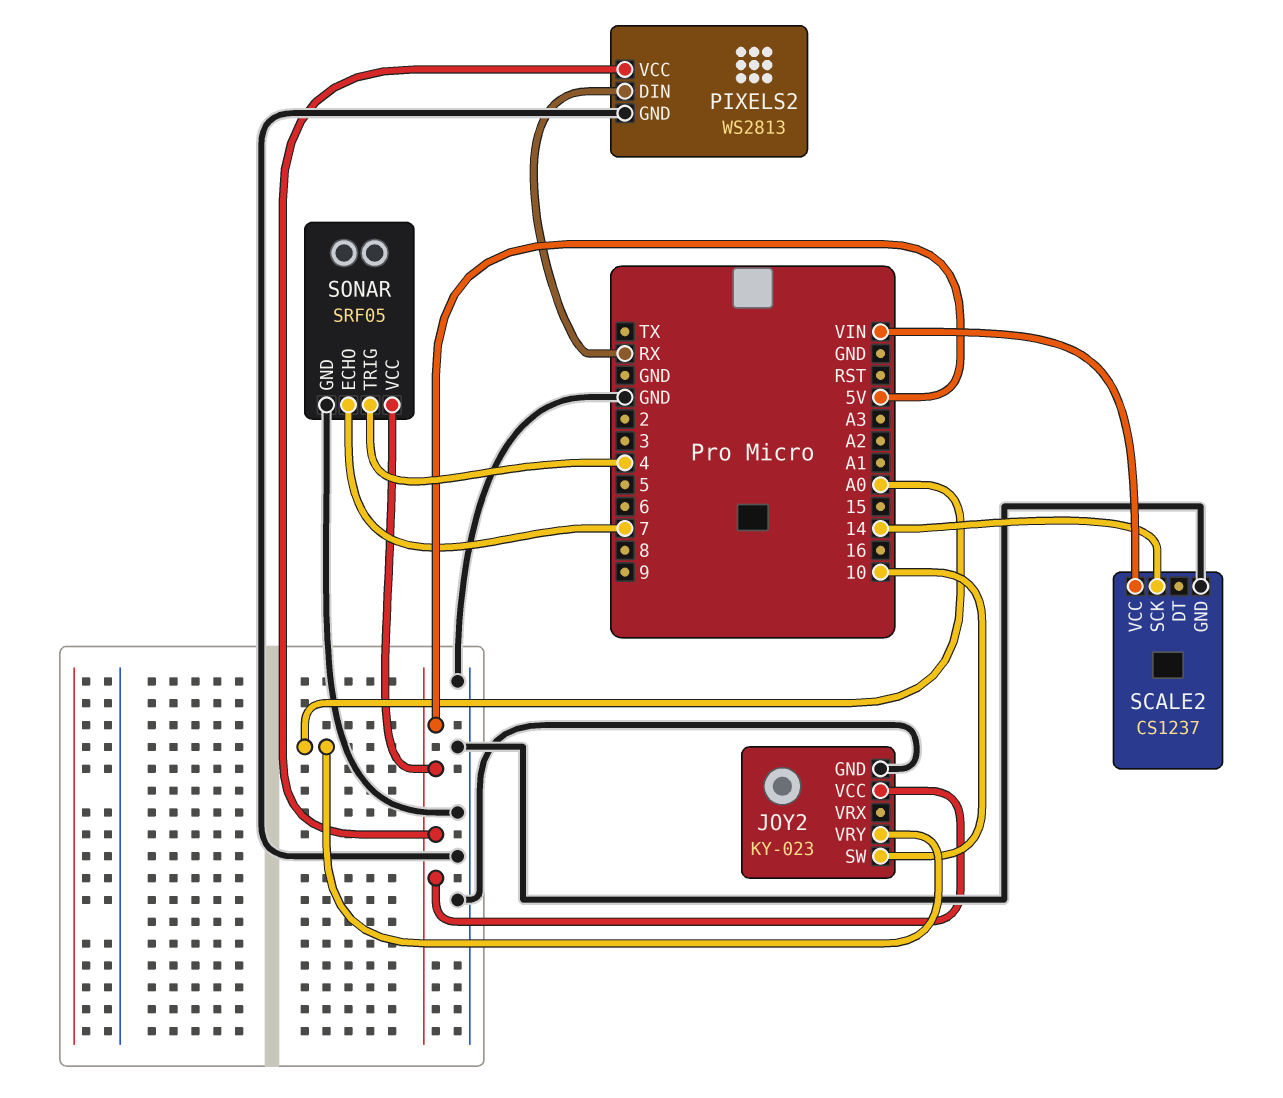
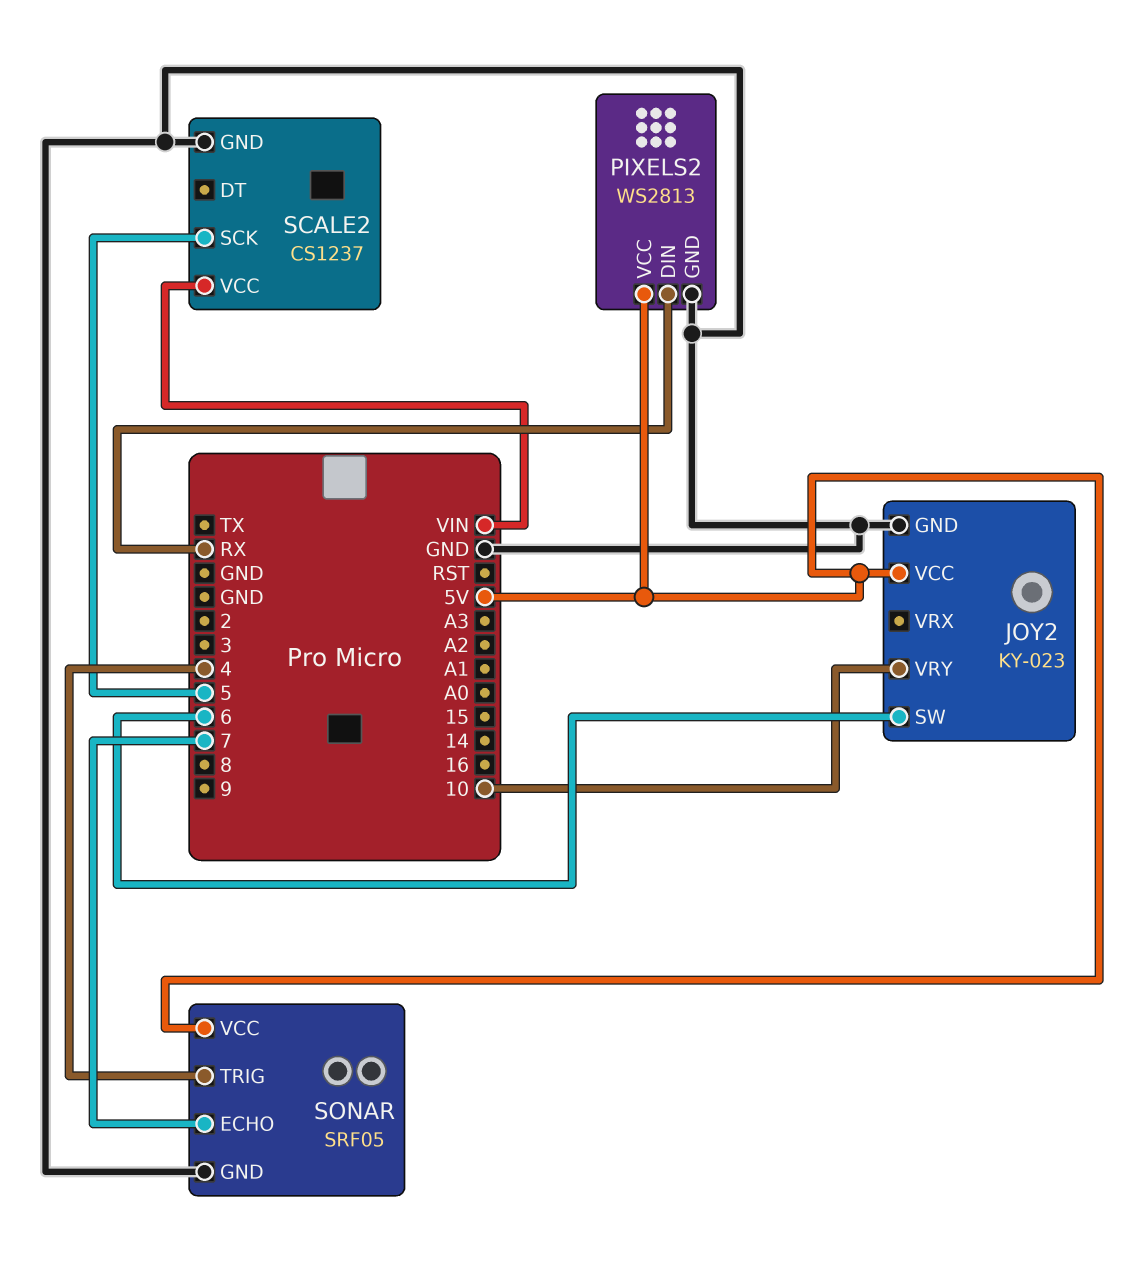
JOY2 pin SW: 10 -> 6
JOY2 pin VRY: A0 -> 10
SCALE2 pin SCK: 14 -> 5

